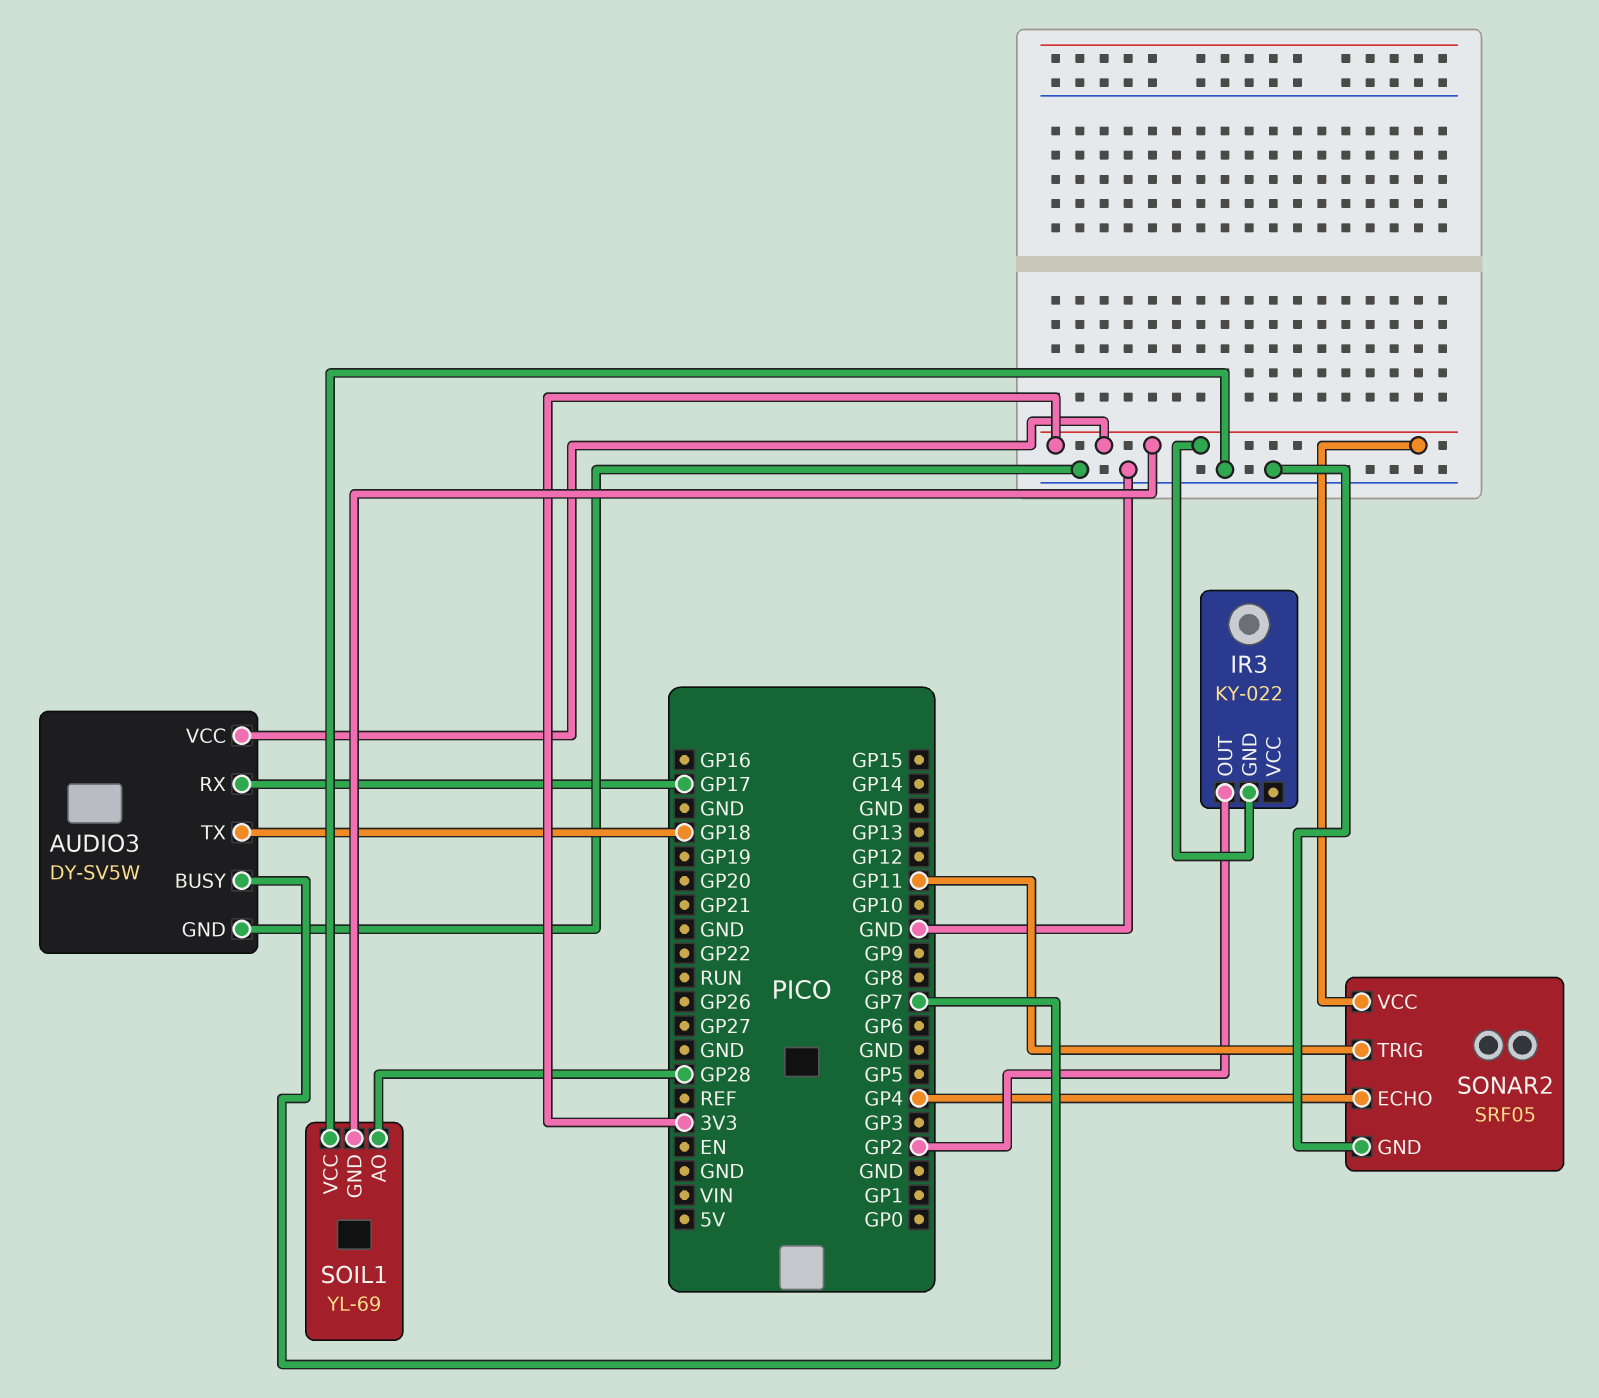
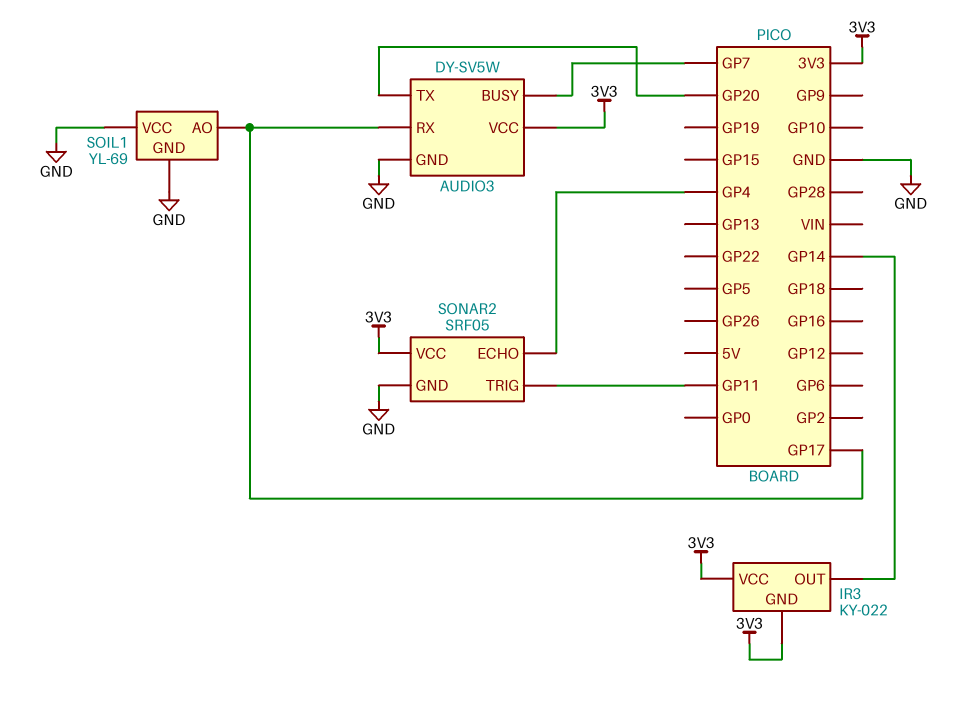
AUDIO3 pin TX: GP18 -> GP20
IR3 pin OUT: GP2 -> GP14
IR3 pin VCC: none -> 3V3
SOIL1 pin AO: GP28 -> GP17
SOIL1 pin GND: 3V3 -> GND

